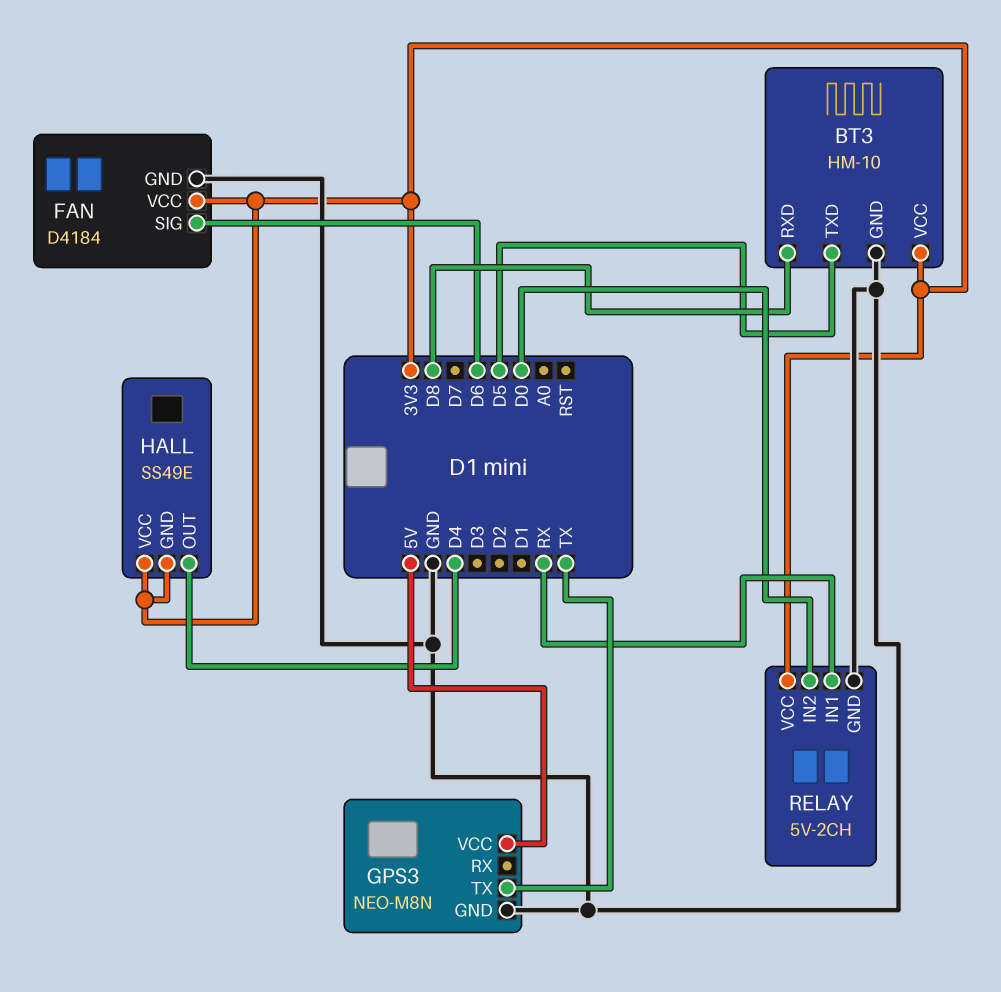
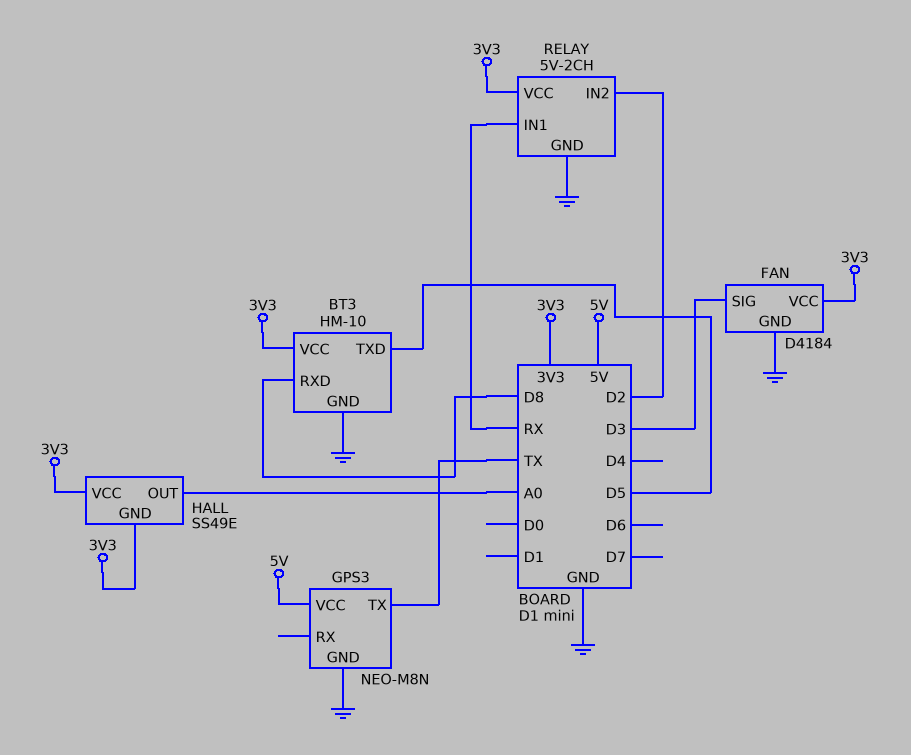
FAN pin SIG: D6 -> D3
HALL pin OUT: D4 -> A0
RELAY pin IN2: D0 -> D2

